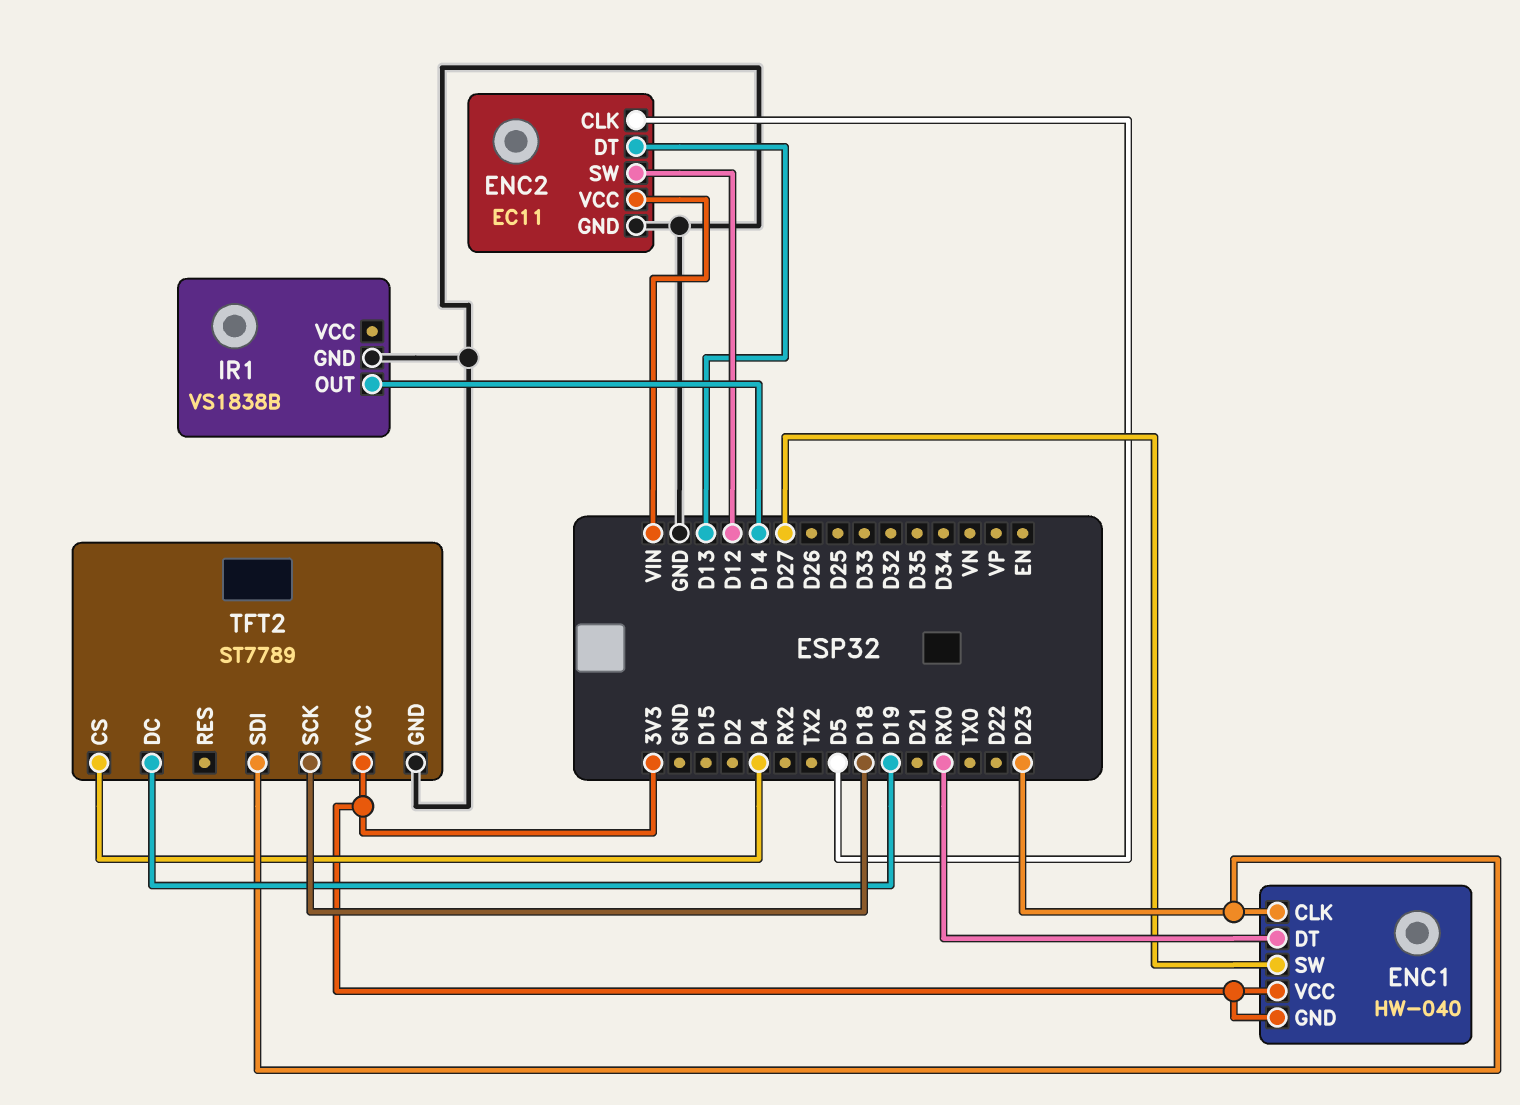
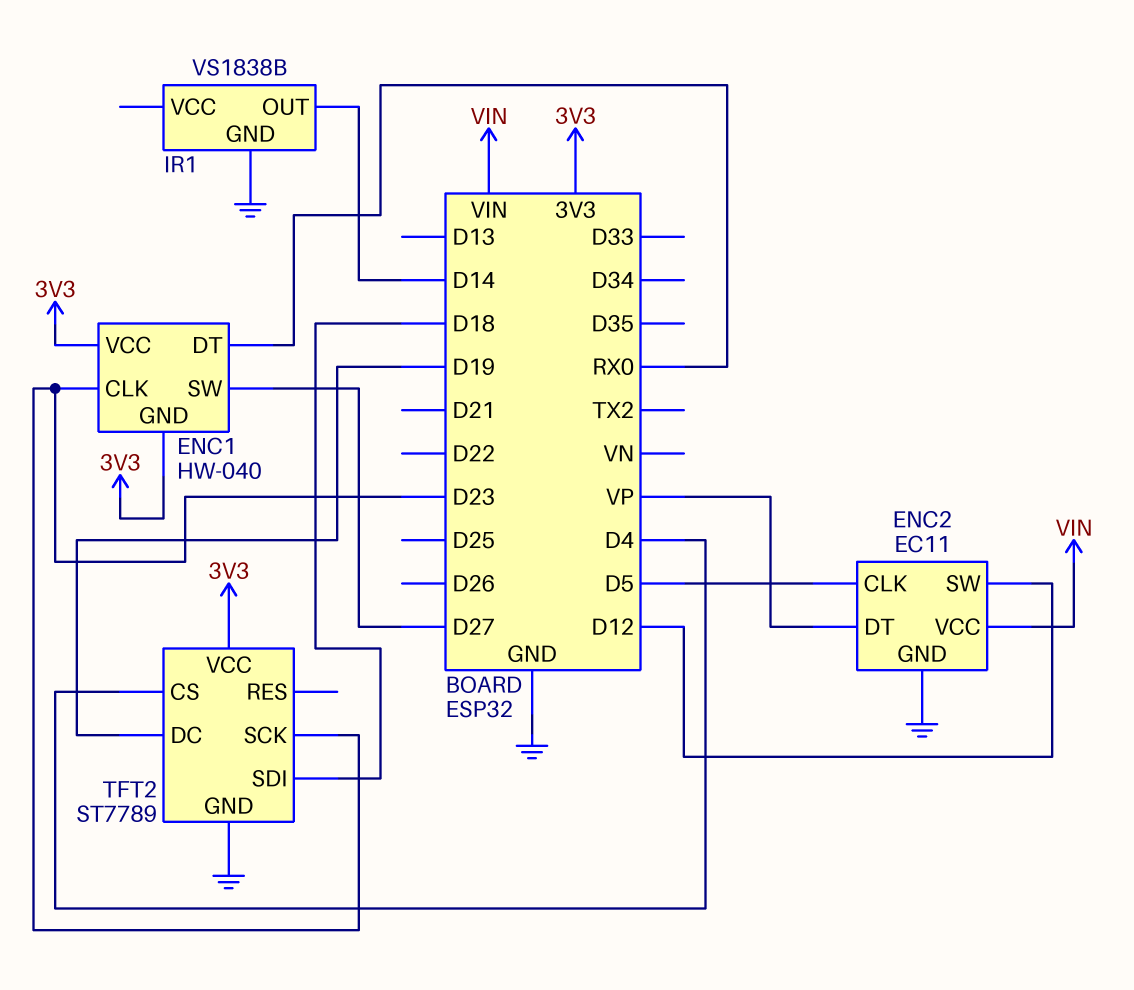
ENC2 pin DT: D13 -> VP
TFT2 pin SCK: D18 -> D23
TFT2 pin SDI: D23 -> D18

